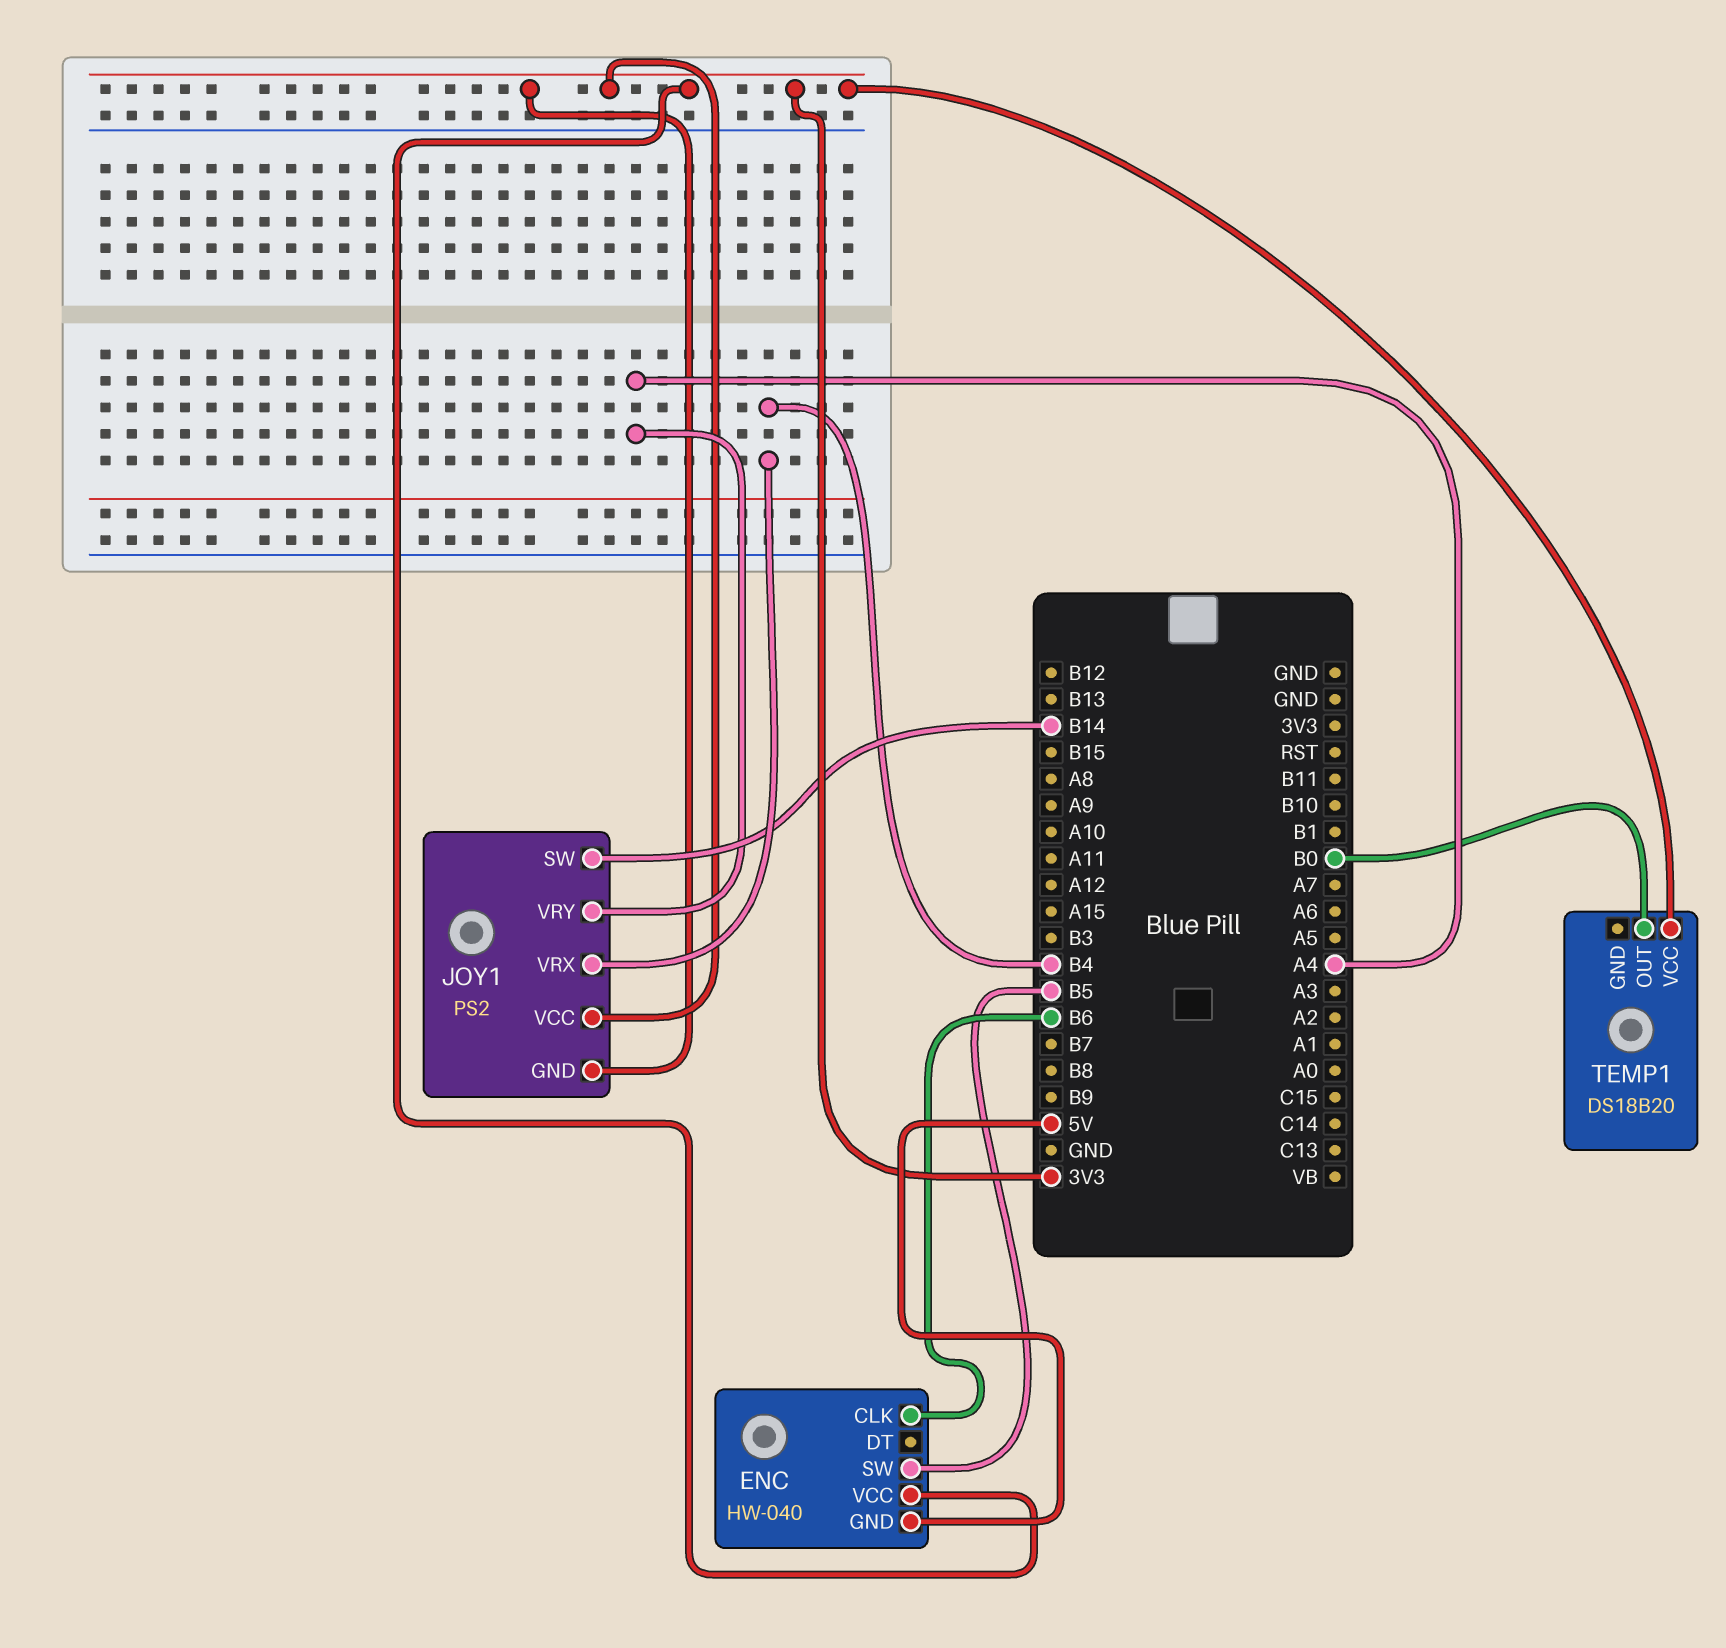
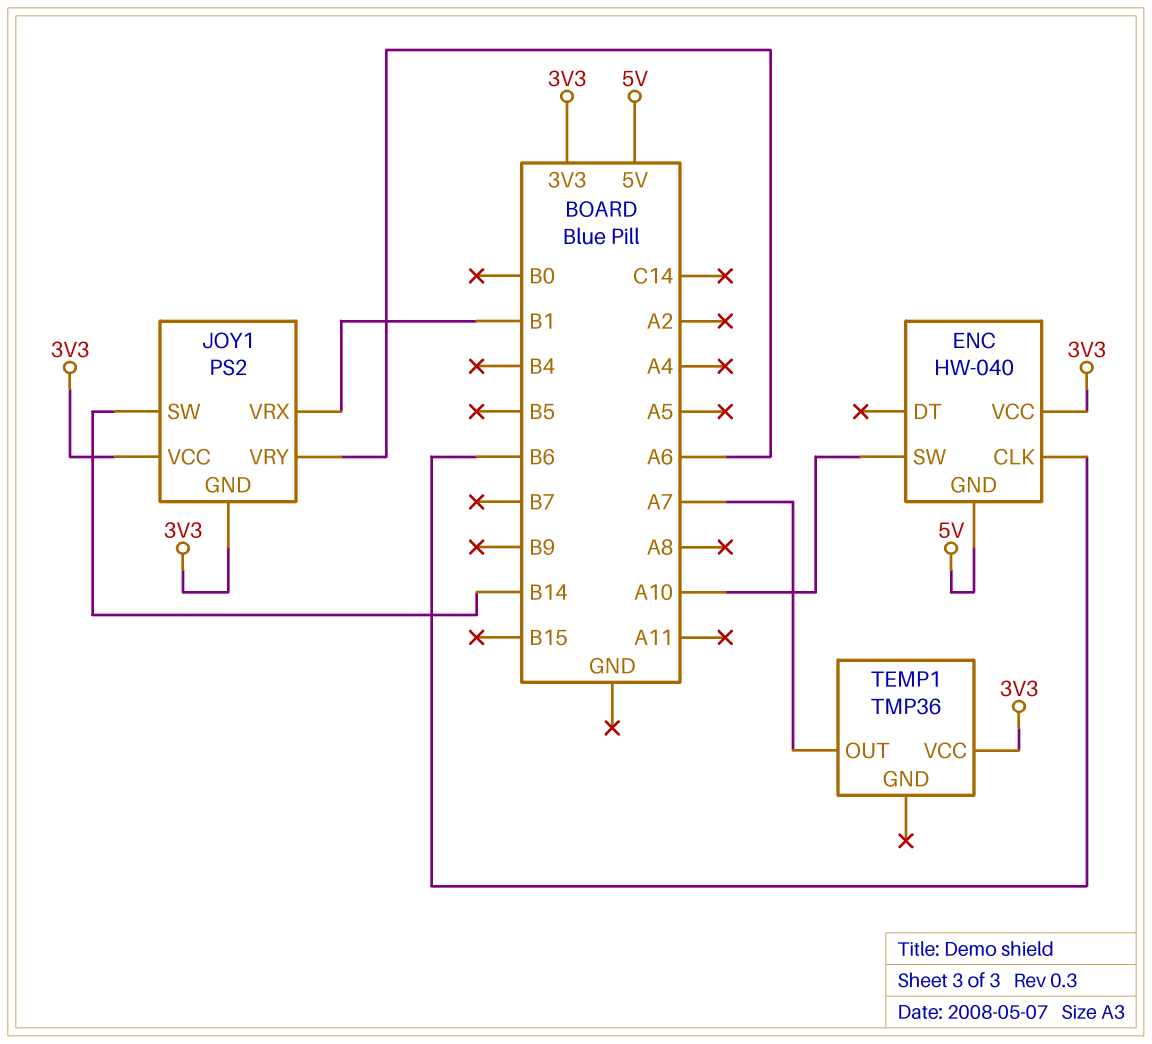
ENC pin SW: B5 -> A10
JOY1 pin VRX: B4 -> B1
JOY1 pin VRY: A4 -> A6
TEMP1: DS18B20 -> TMP36
TEMP1 pin OUT: B0 -> A7

